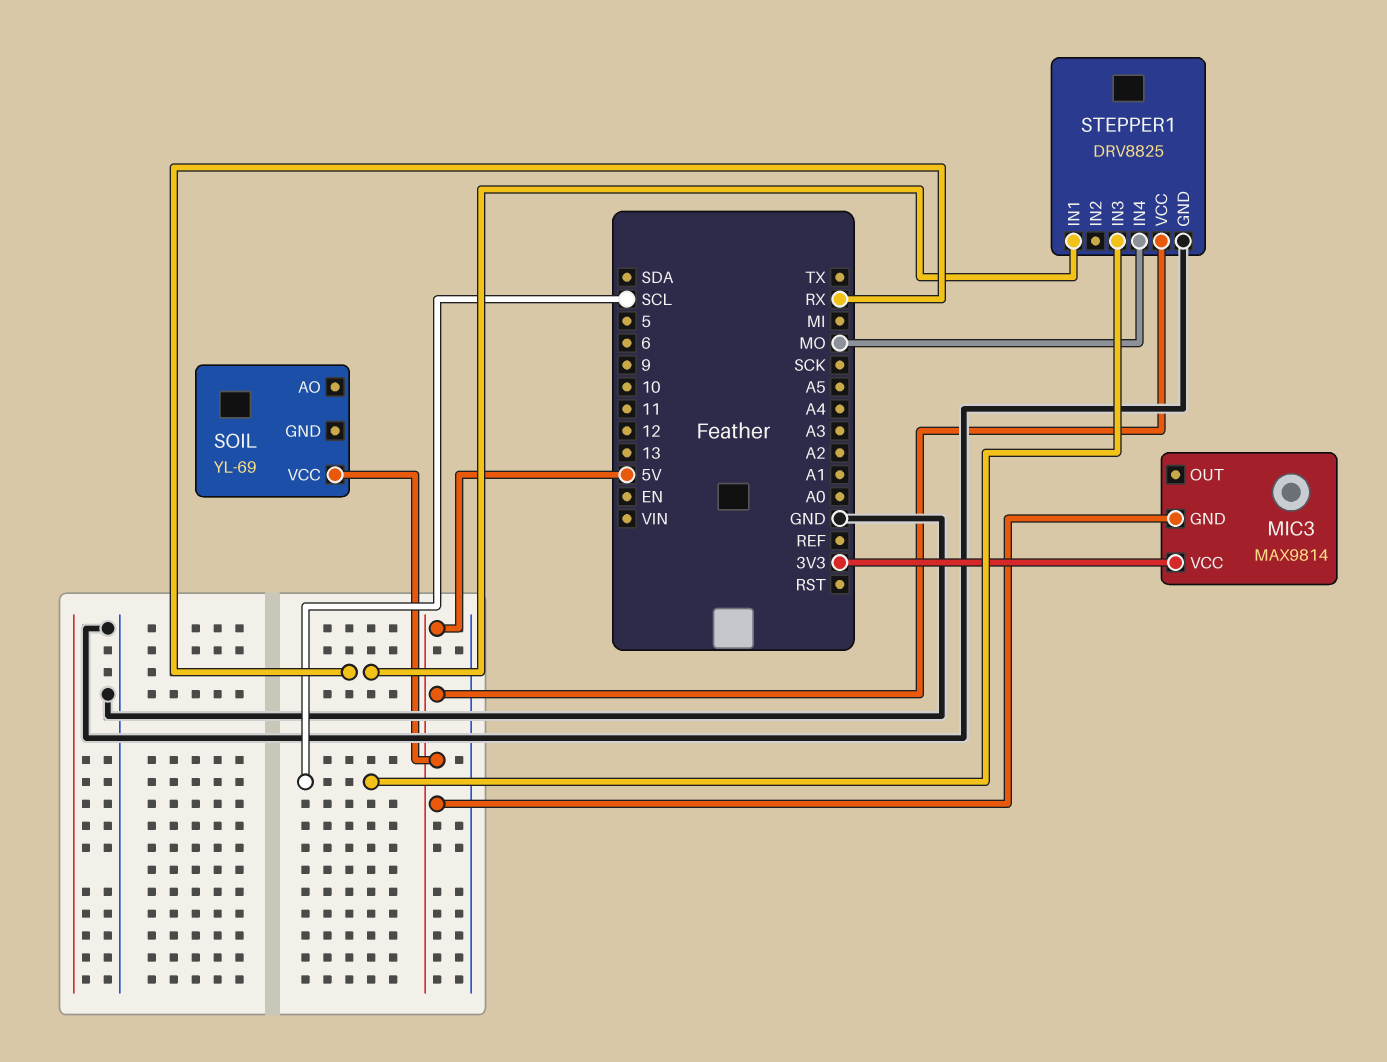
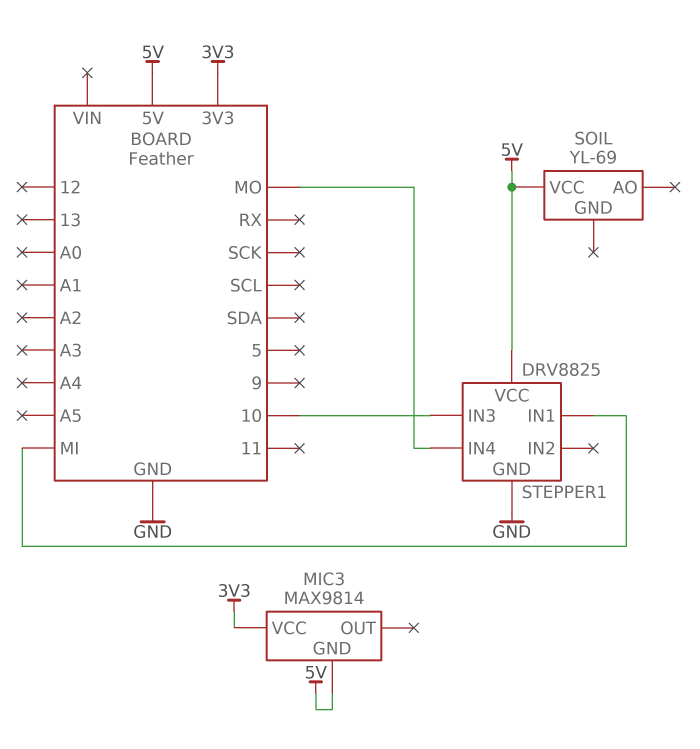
STEPPER1 pin IN1: RX -> MI
STEPPER1 pin IN3: SCL -> 10

